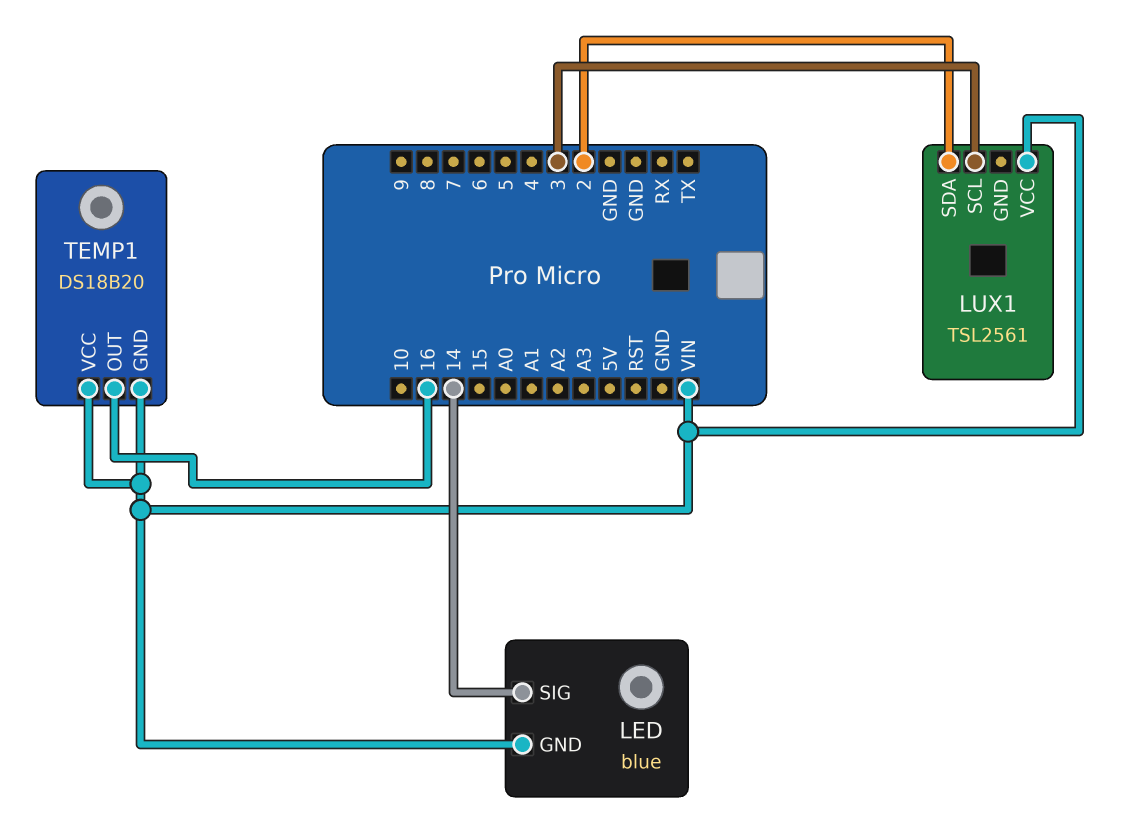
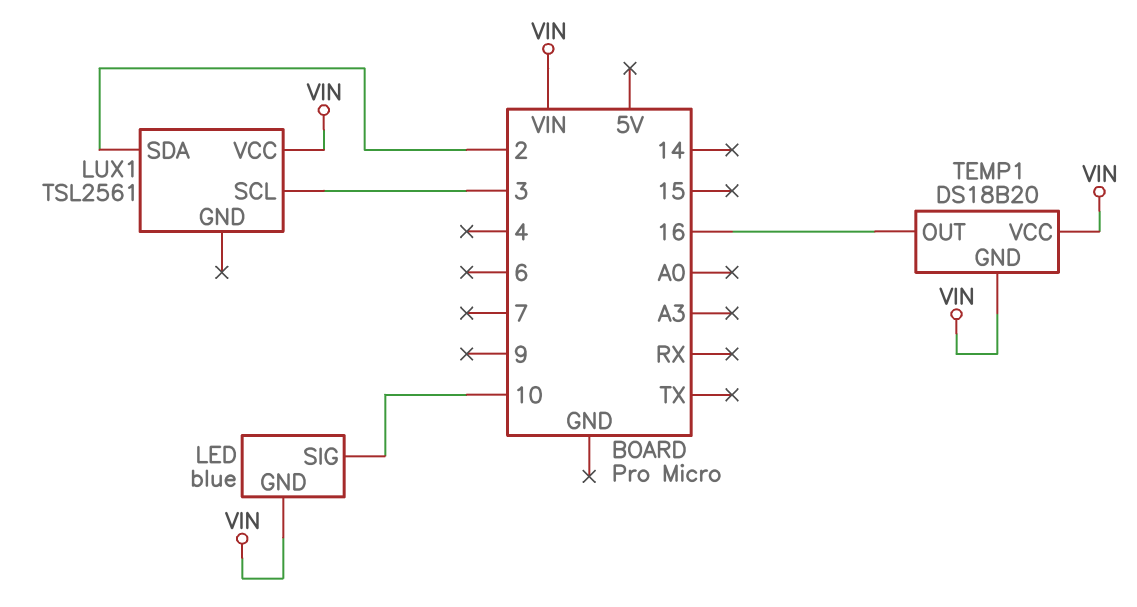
LED pin SIG: 14 -> 10

